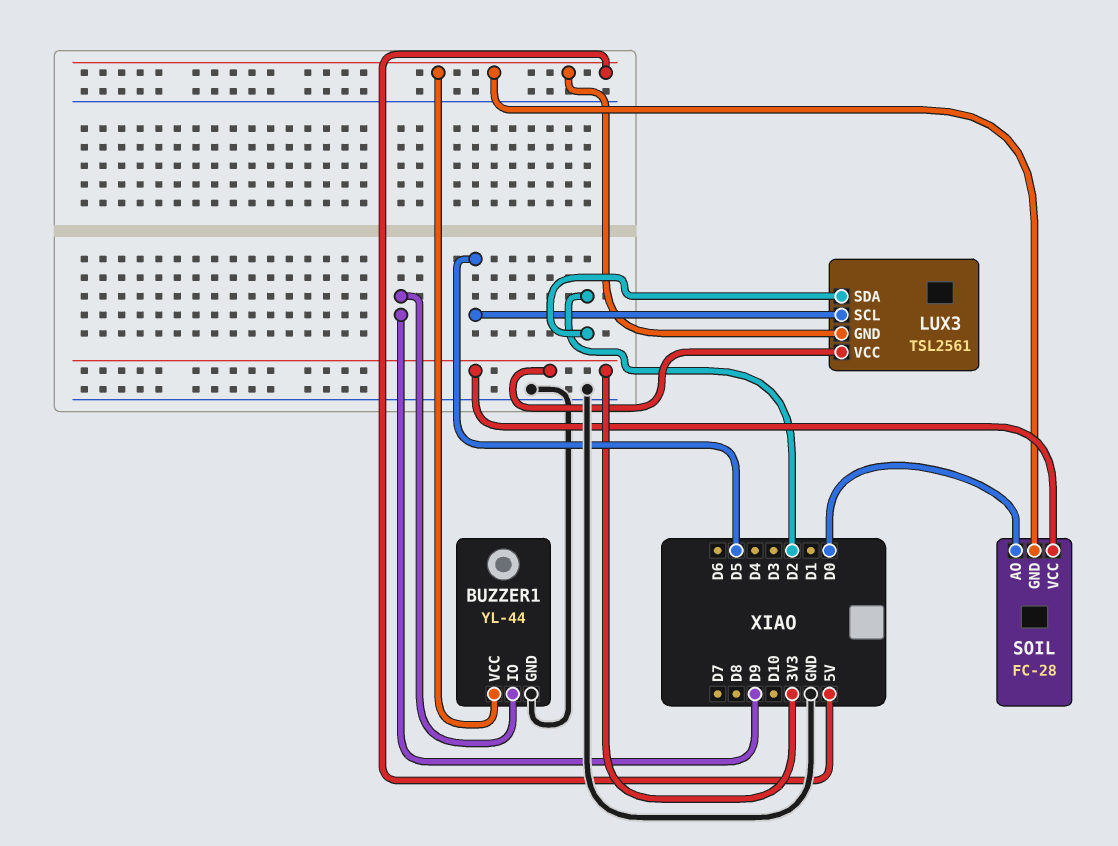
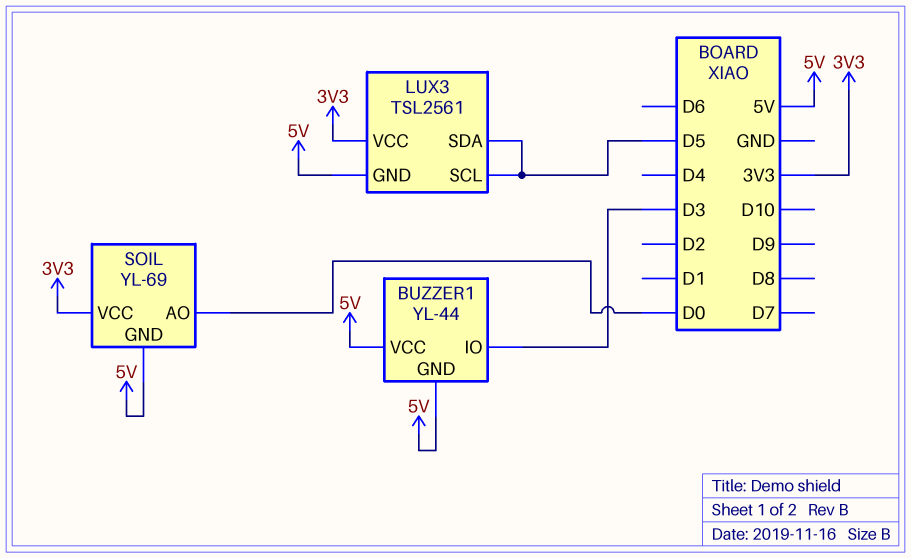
BUZZER1 pin GND: GND -> 5V
BUZZER1 pin IO: D9 -> D3
LUX3 pin SDA: D2 -> D5
SOIL: FC-28 -> YL-69

